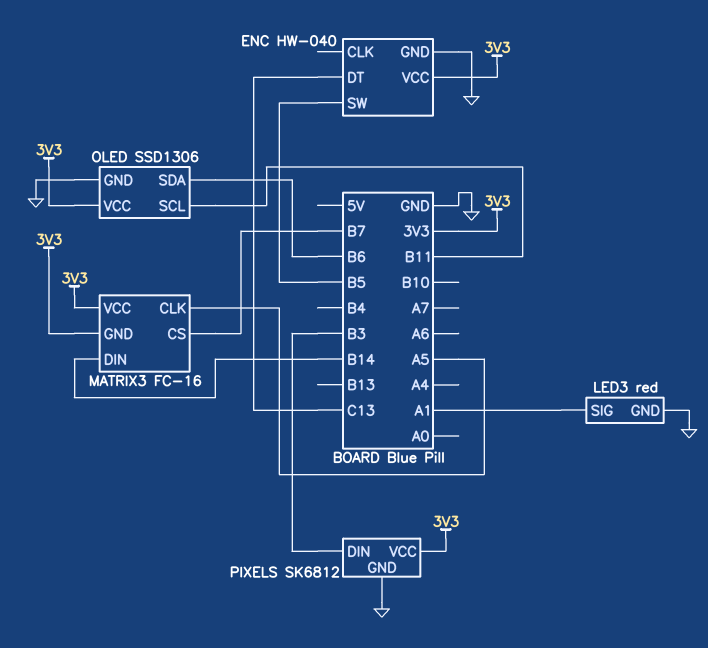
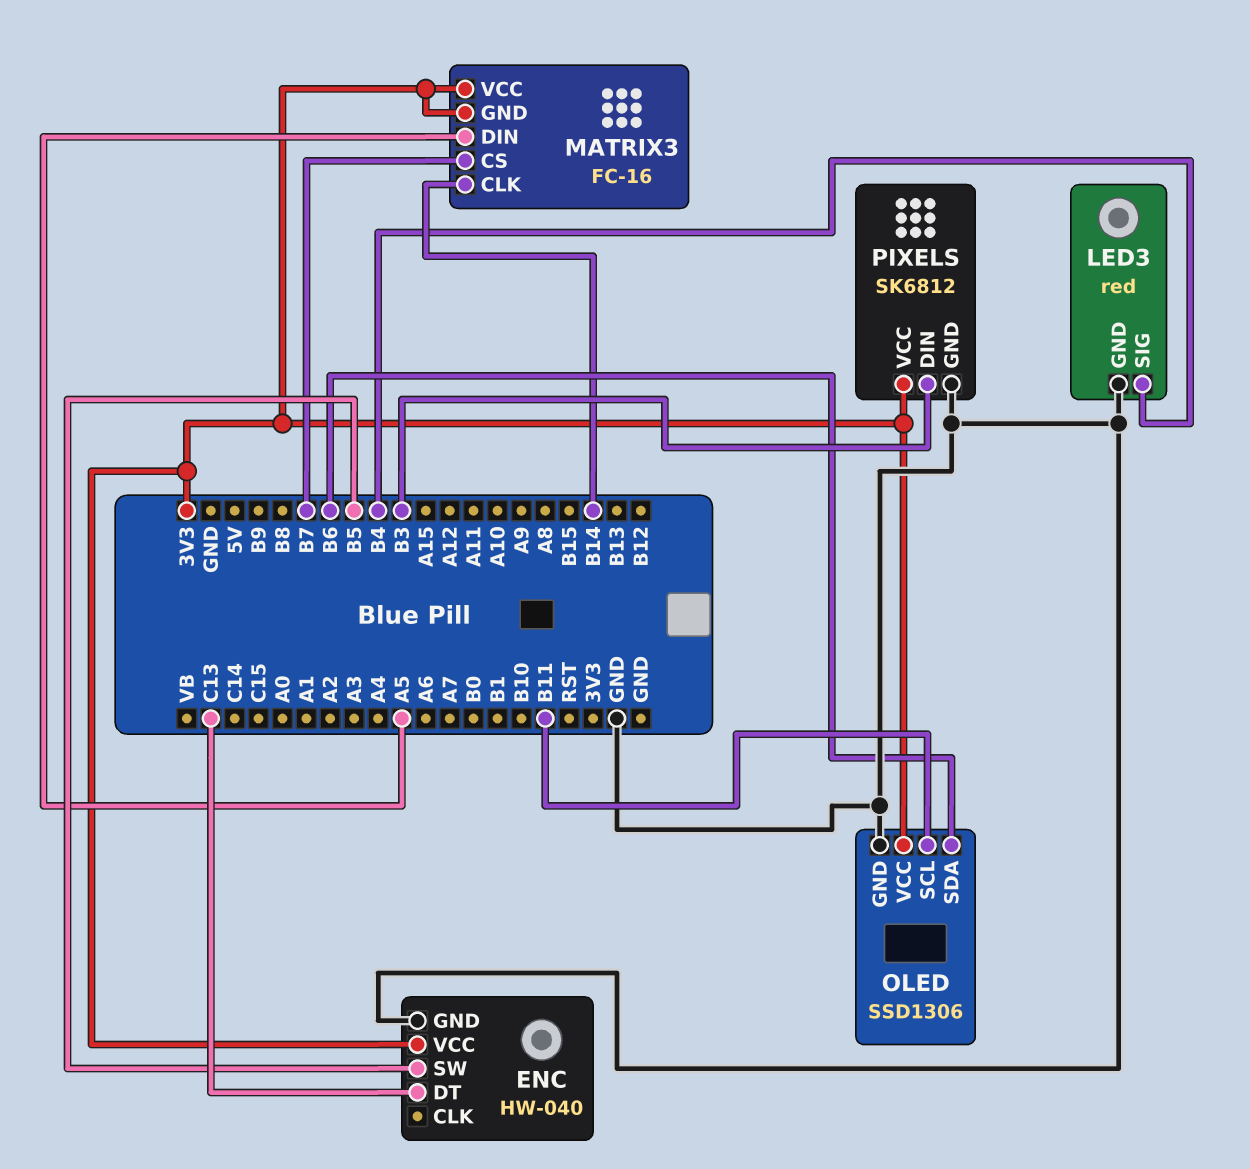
LED3 pin SIG: A1 -> B4
MATRIX3 pin CLK: A5 -> B14
MATRIX3 pin DIN: B14 -> A5

